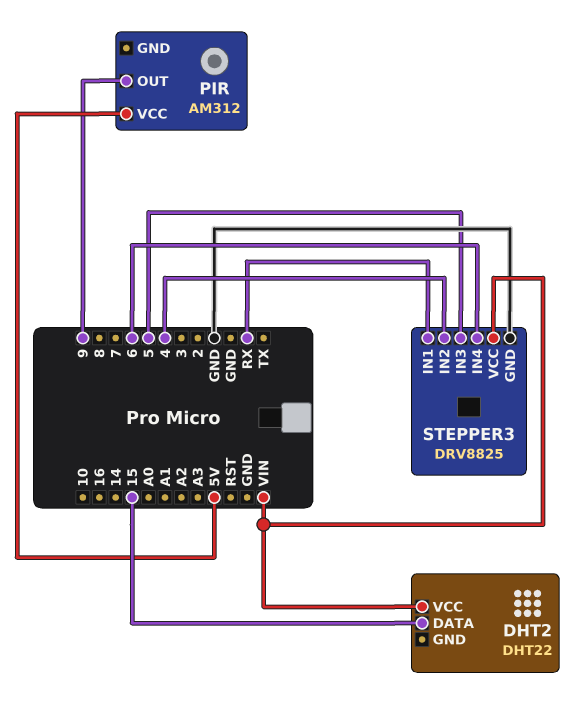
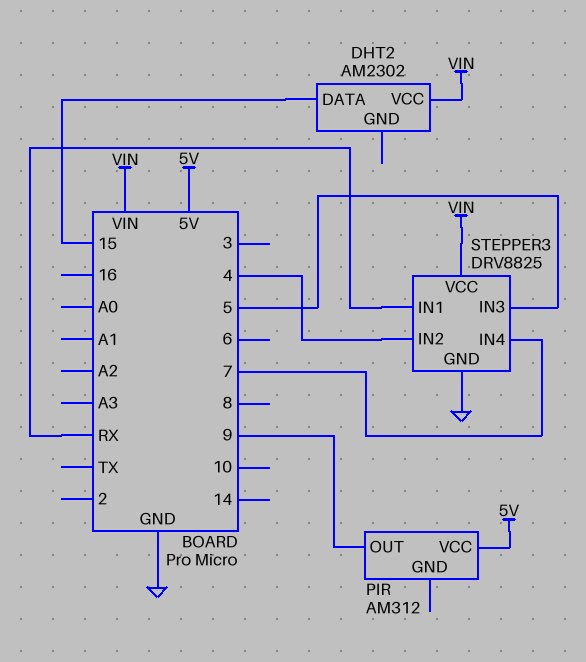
DHT2: DHT22 -> AM2302
STEPPER3 pin IN4: 6 -> 7

